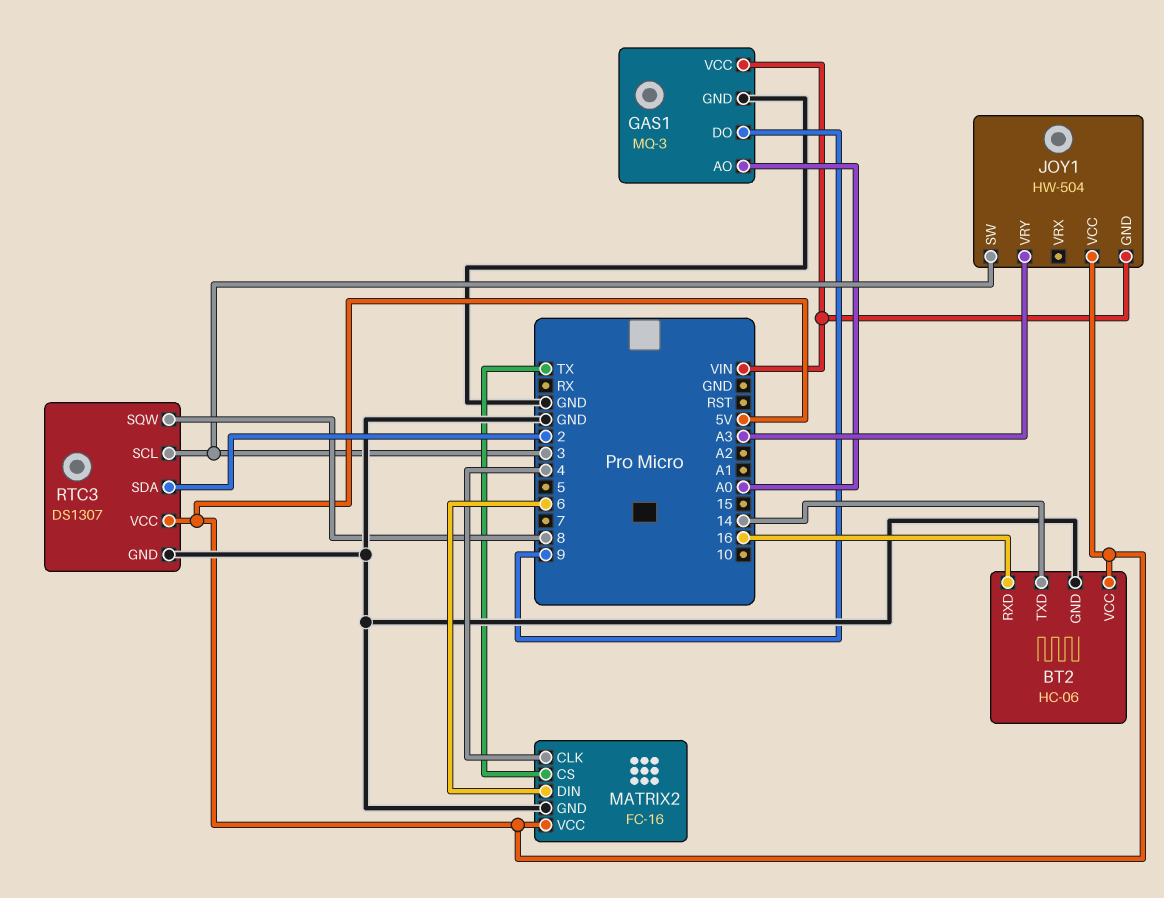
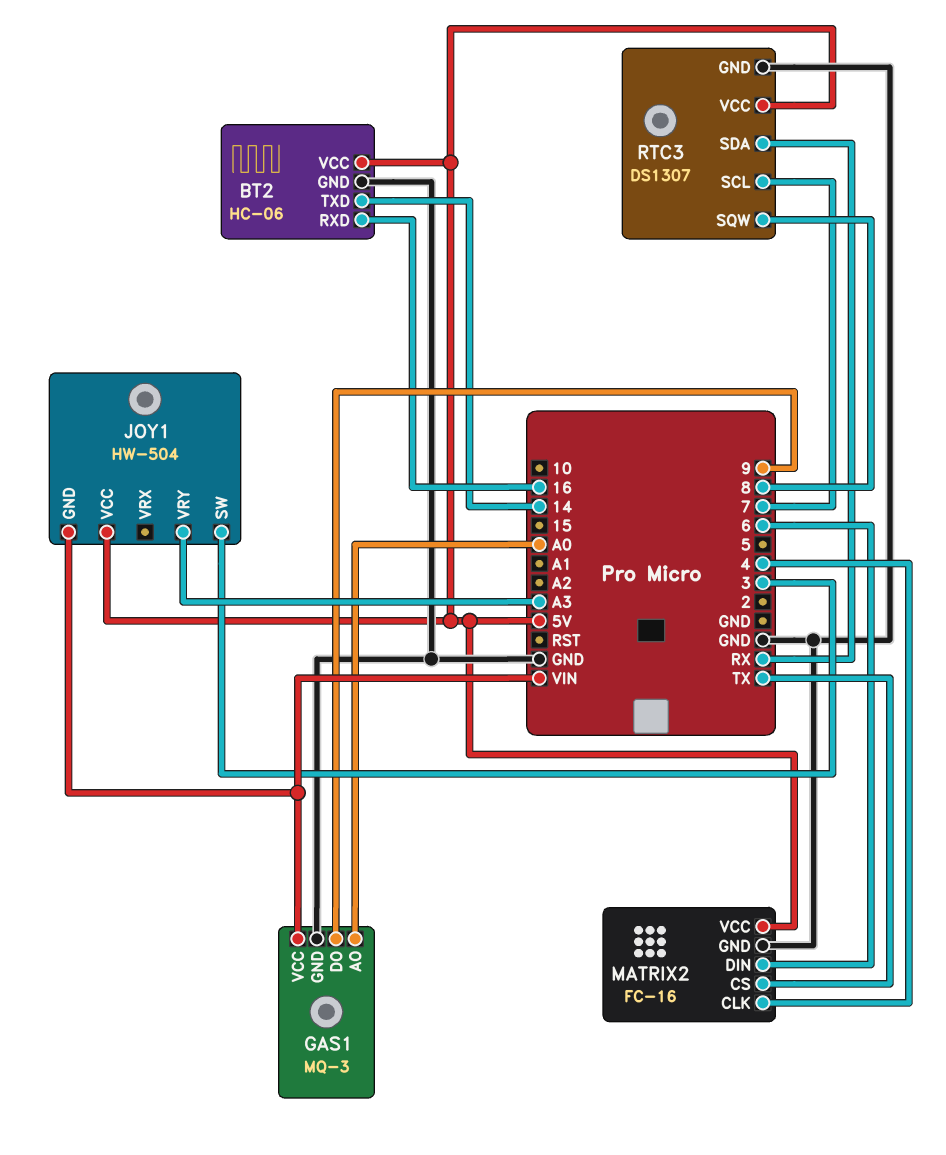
RTC3 pin SCL: 3 -> 7
RTC3 pin SDA: 2 -> RX

